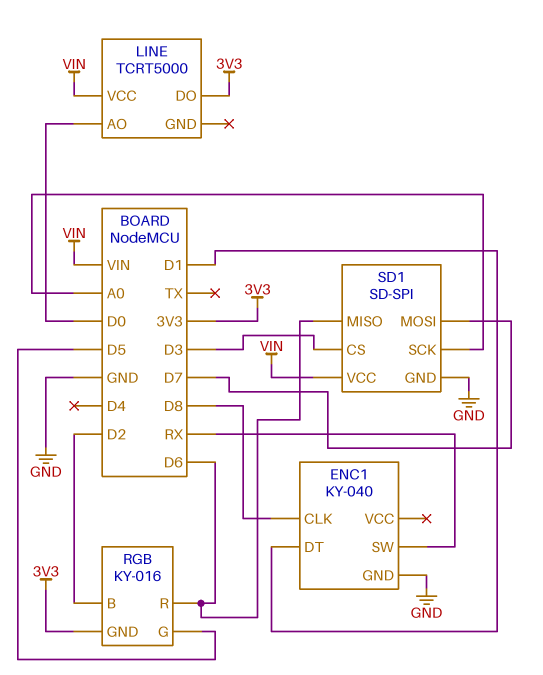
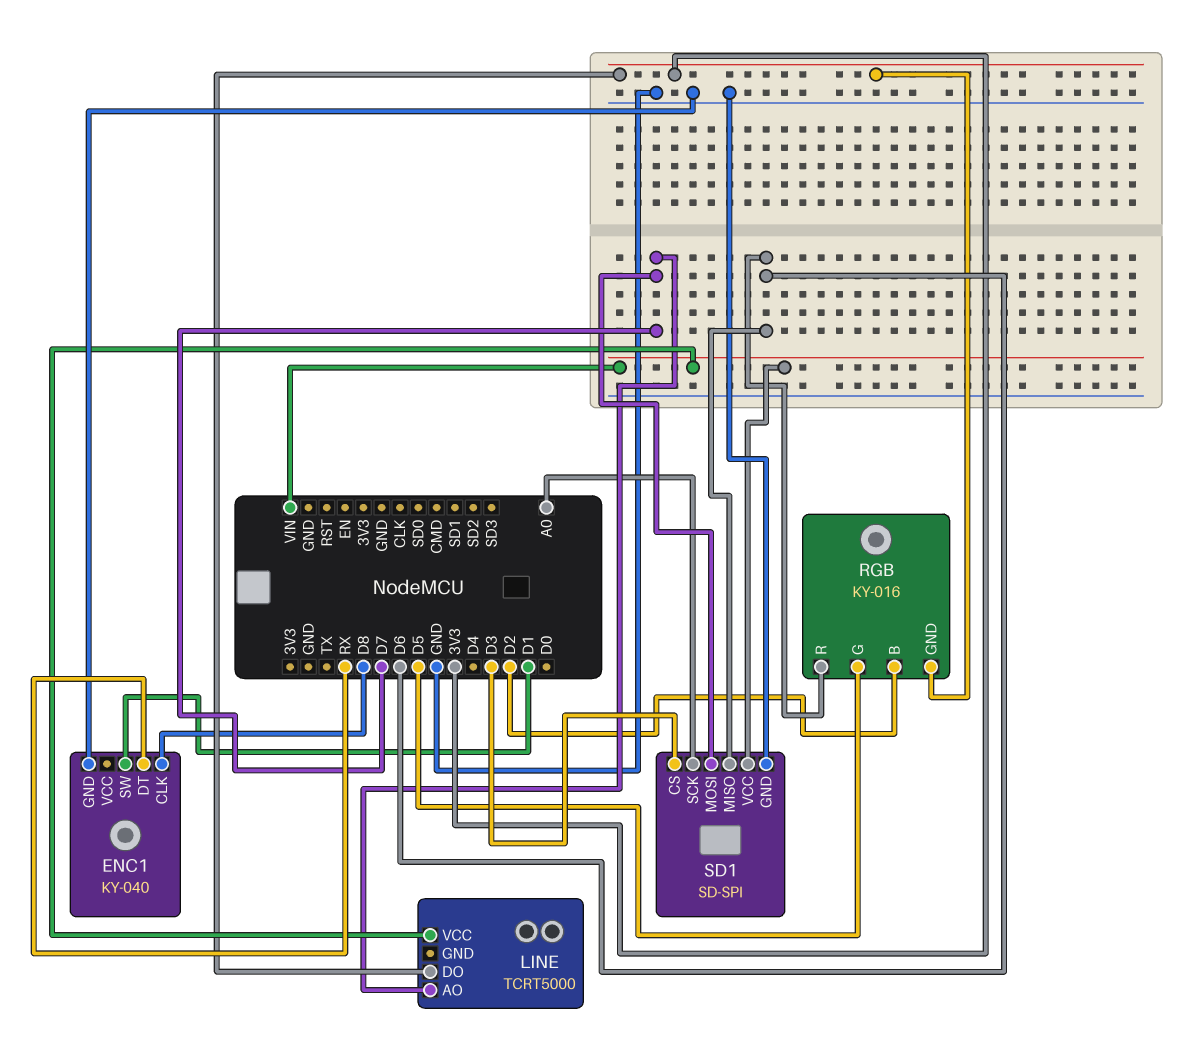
ENC1 pin DT: D1 -> RX
ENC1 pin SW: RX -> D1
LINE pin AO: D0 -> D7

